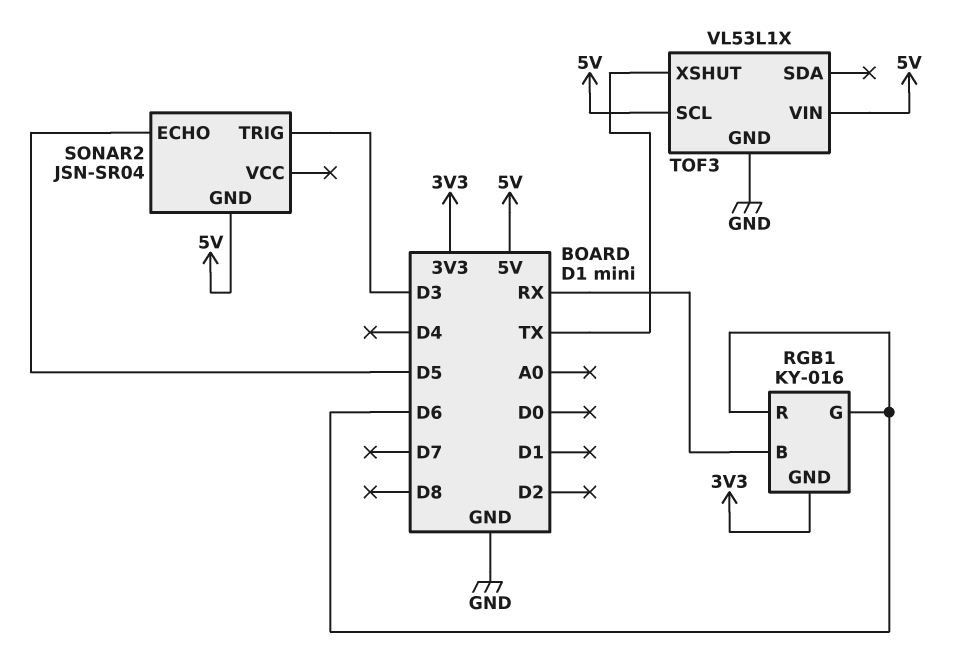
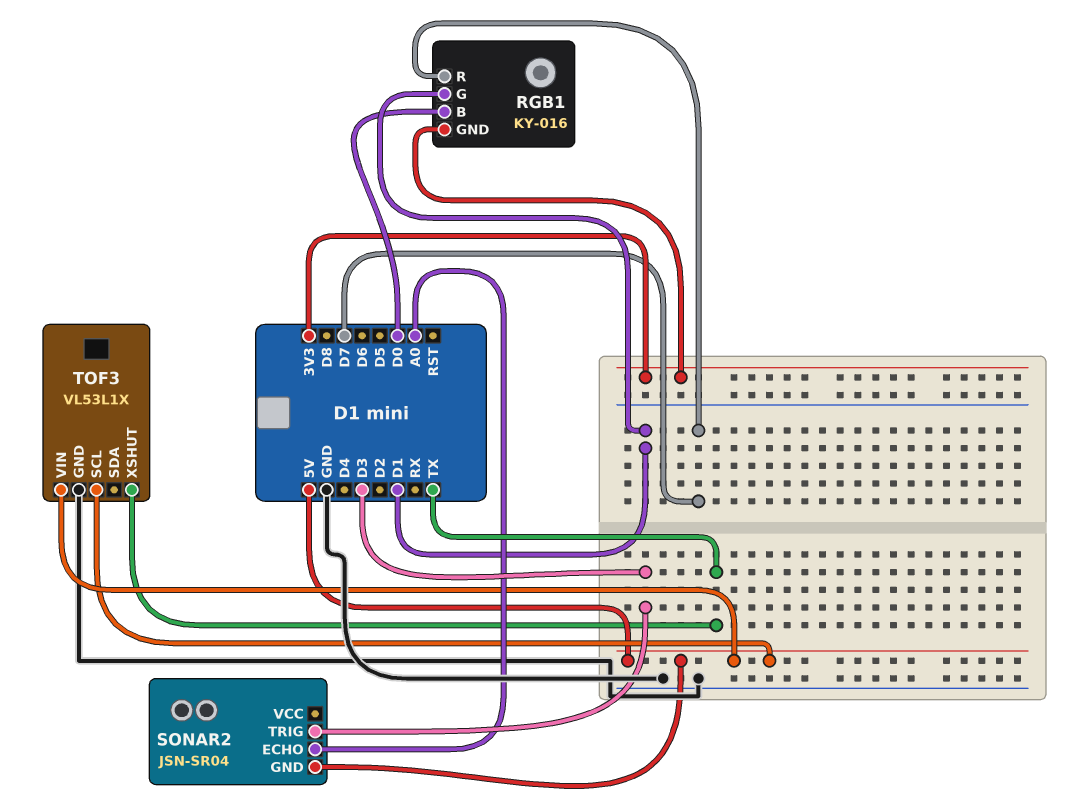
RGB1 pin B: RX -> D0
RGB1 pin G: D6 -> D1
RGB1 pin R: D6 -> D7
SONAR2 pin ECHO: D5 -> A0

